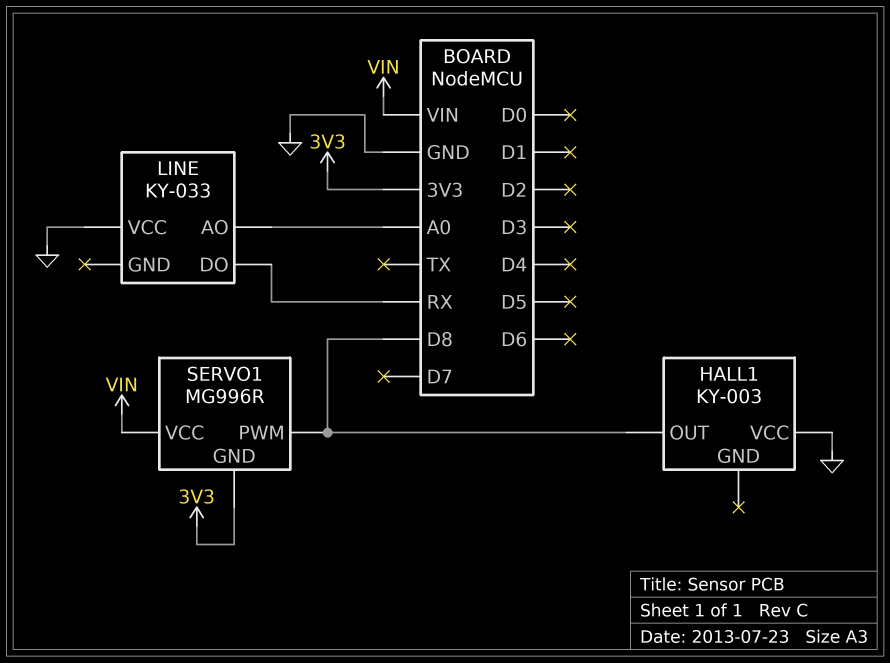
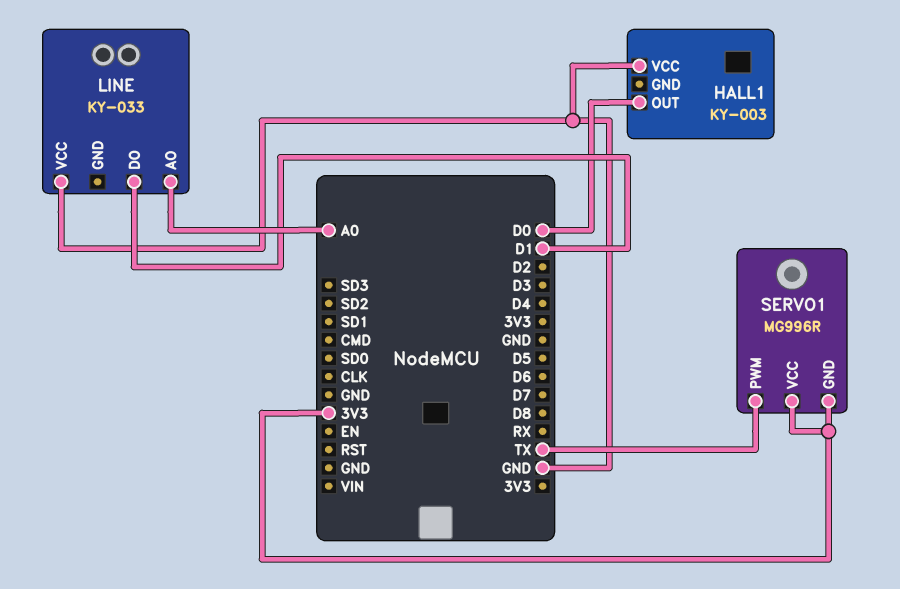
HALL1 pin OUT: D8 -> D0
LINE pin DO: RX -> D1
SERVO1 pin PWM: D8 -> TX
SERVO1 pin VCC: VIN -> 3V3

